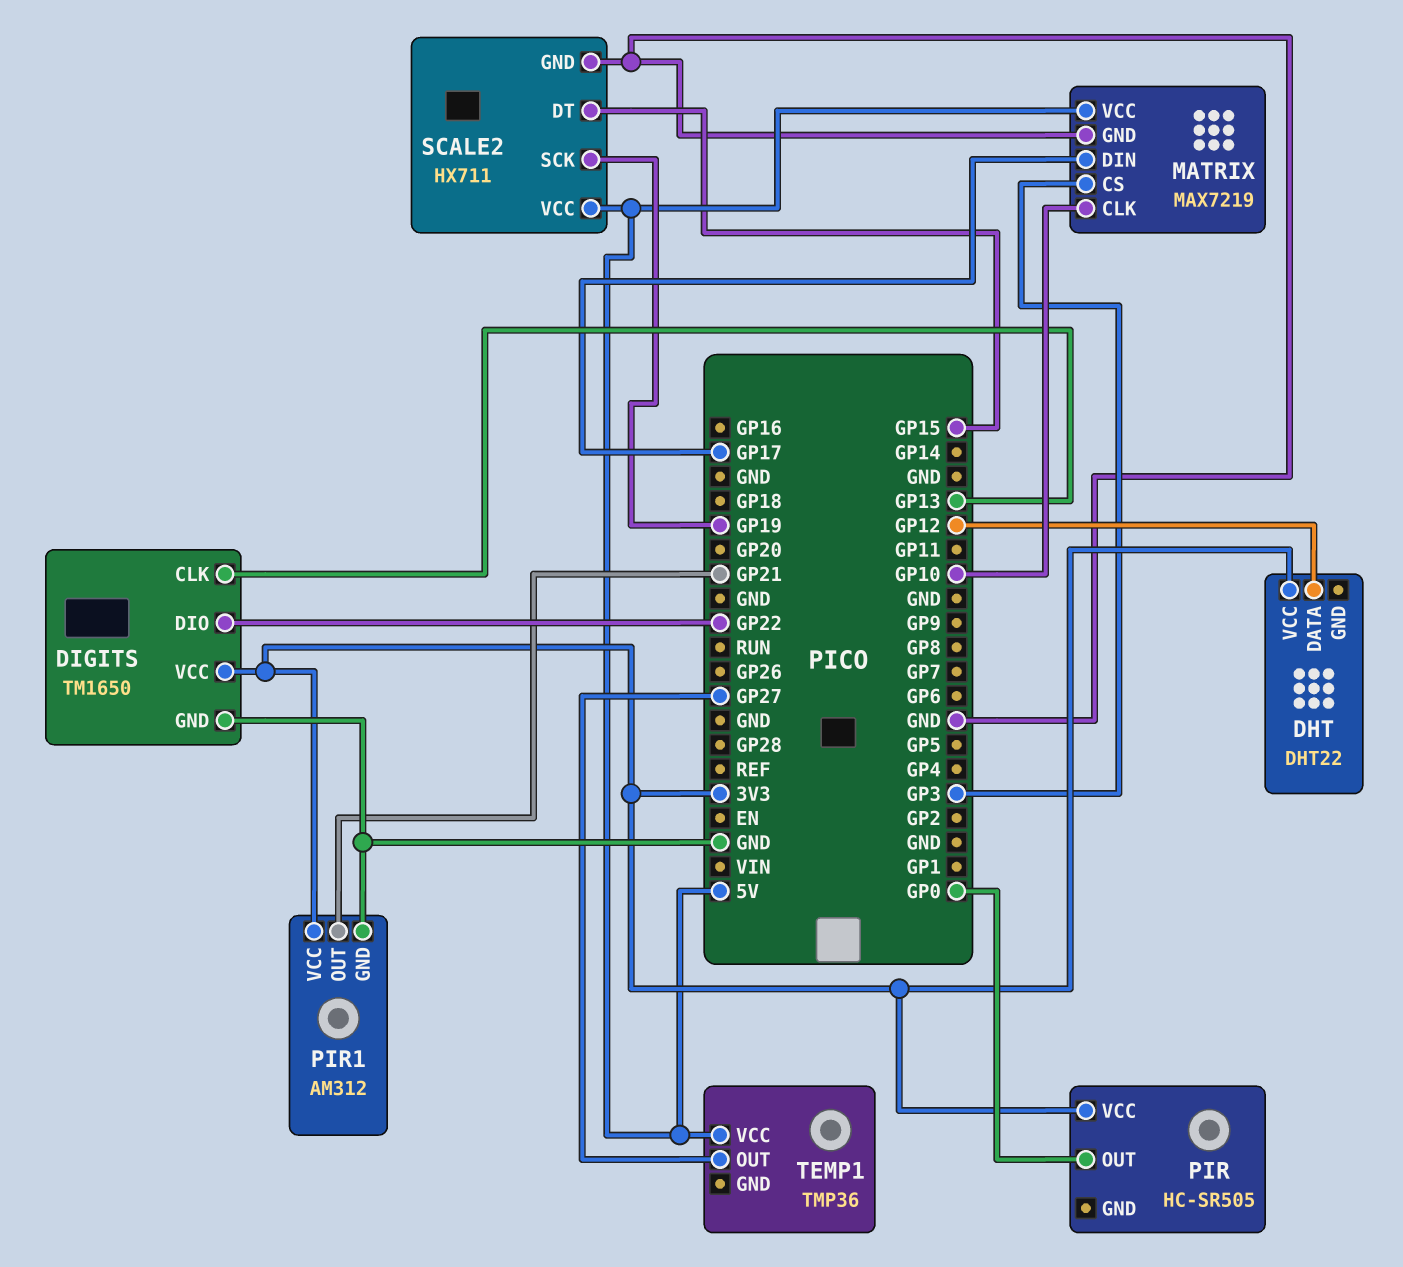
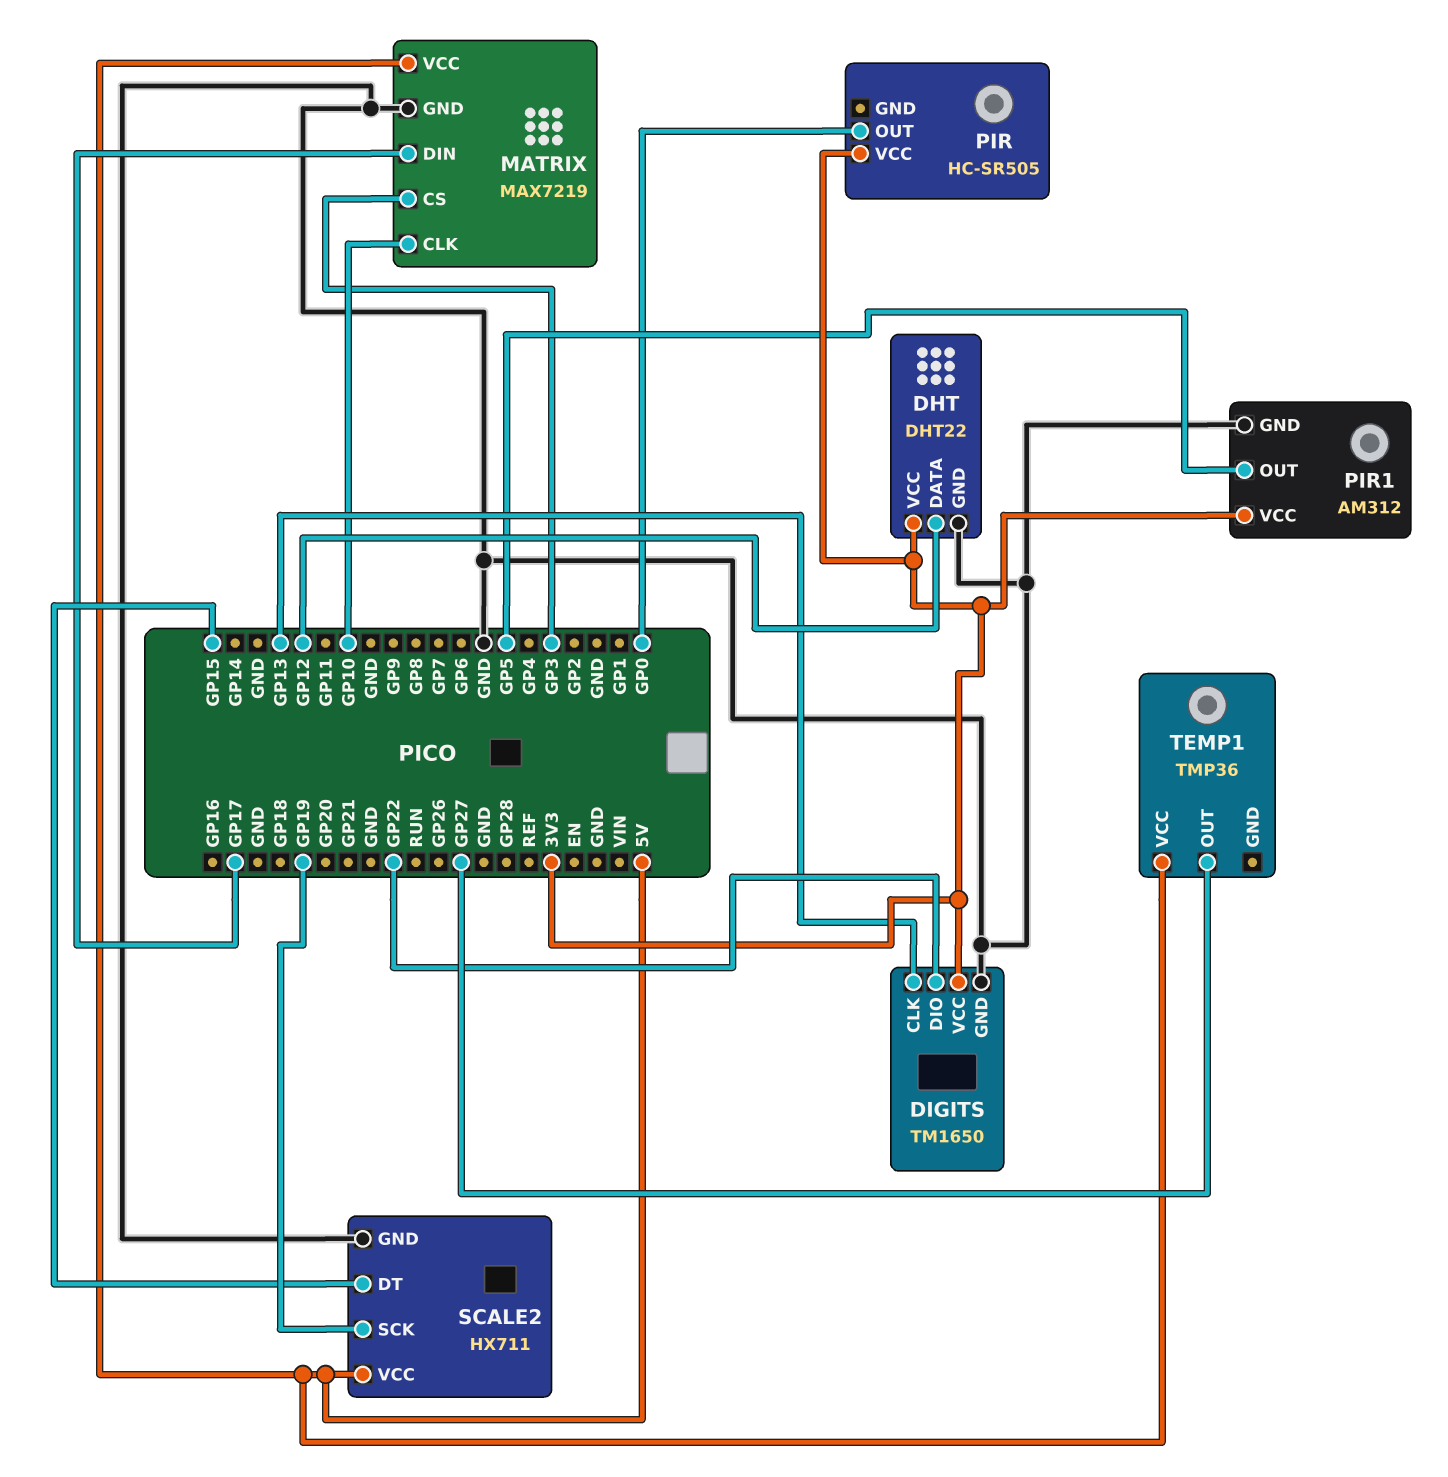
DHT pin GND: none -> GND
PIR1 pin OUT: GP21 -> GP5

